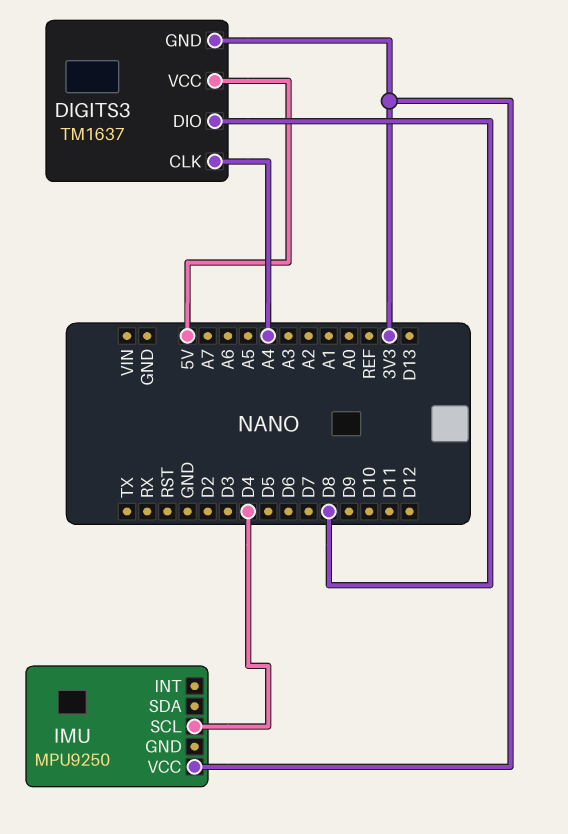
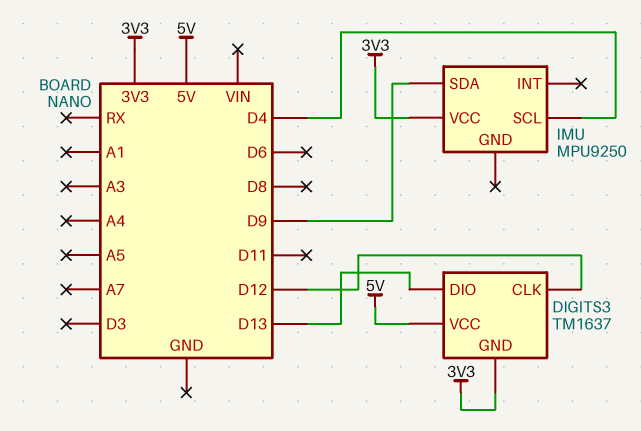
DIGITS3 pin CLK: A4 -> D12
DIGITS3 pin DIO: D8 -> D13
IMU pin SDA: none -> D9

